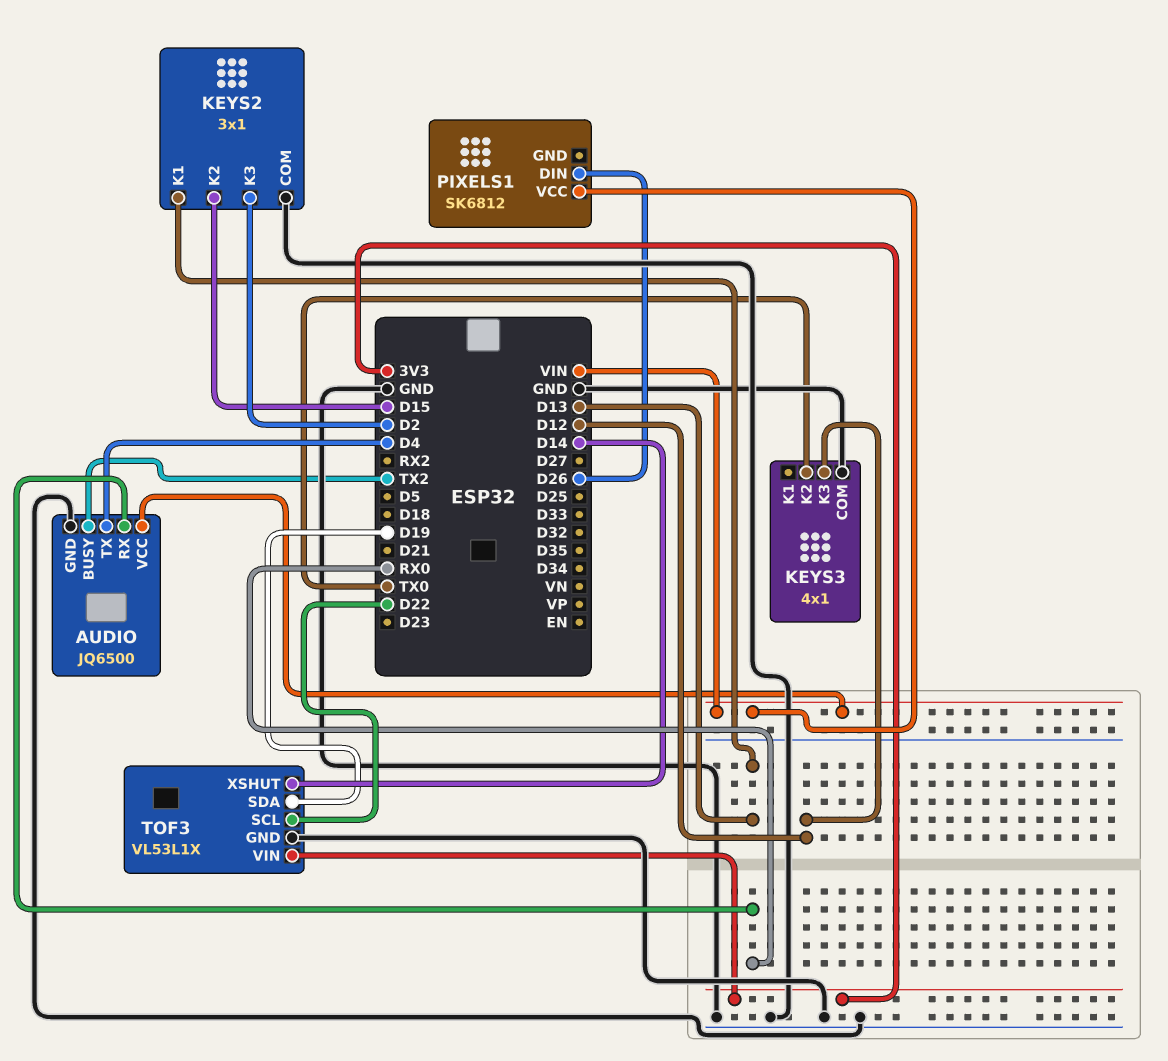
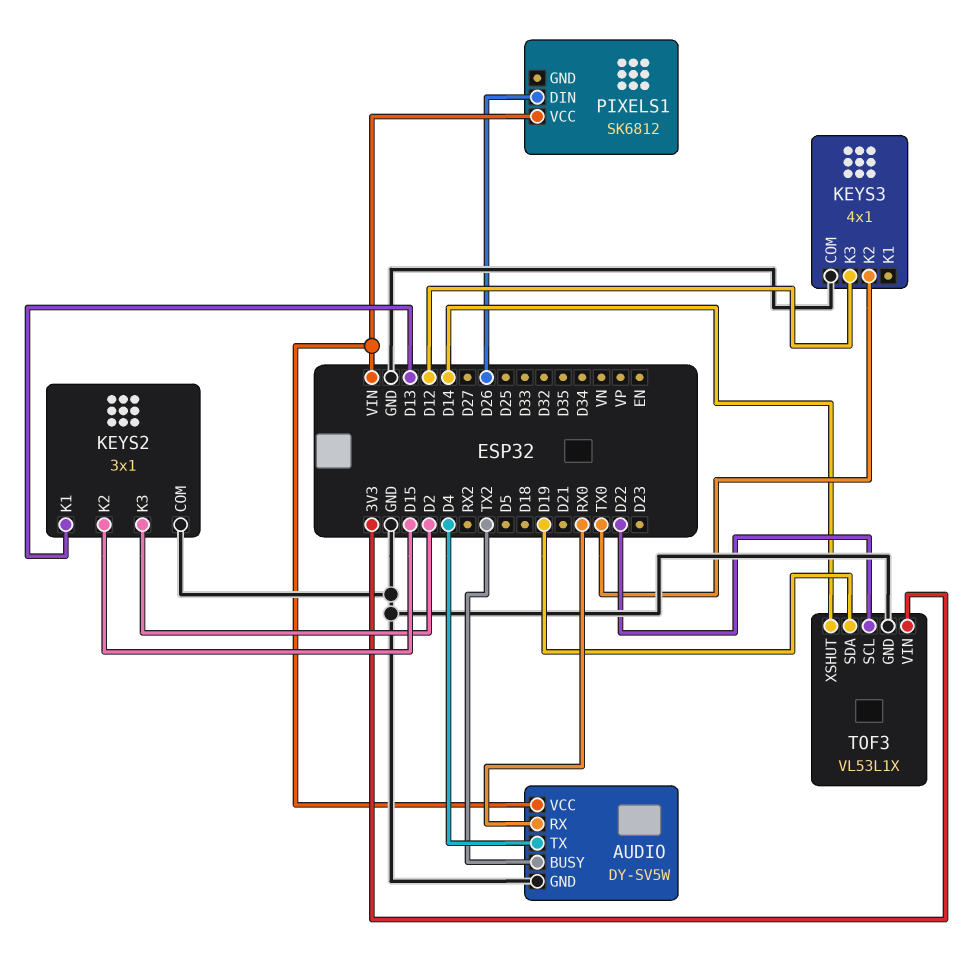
AUDIO: JQ6500 -> DY-SV5W

